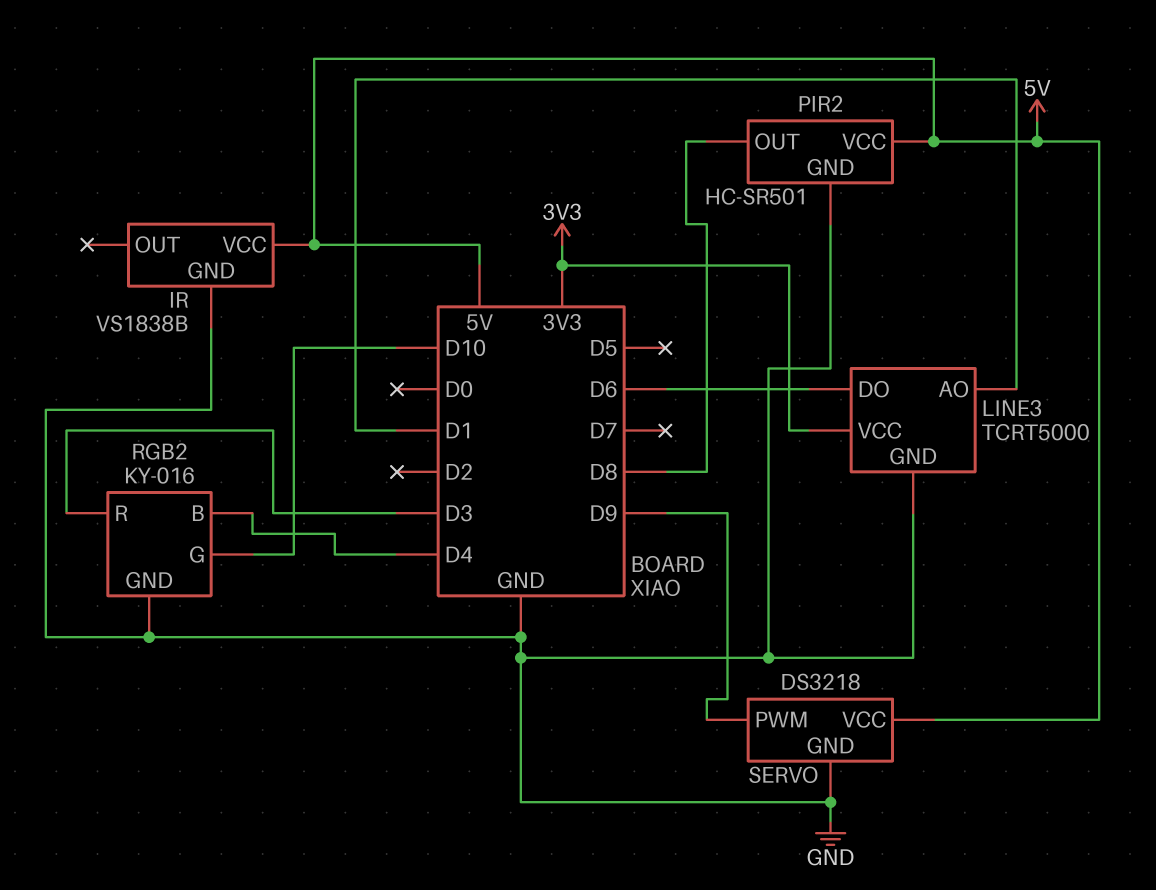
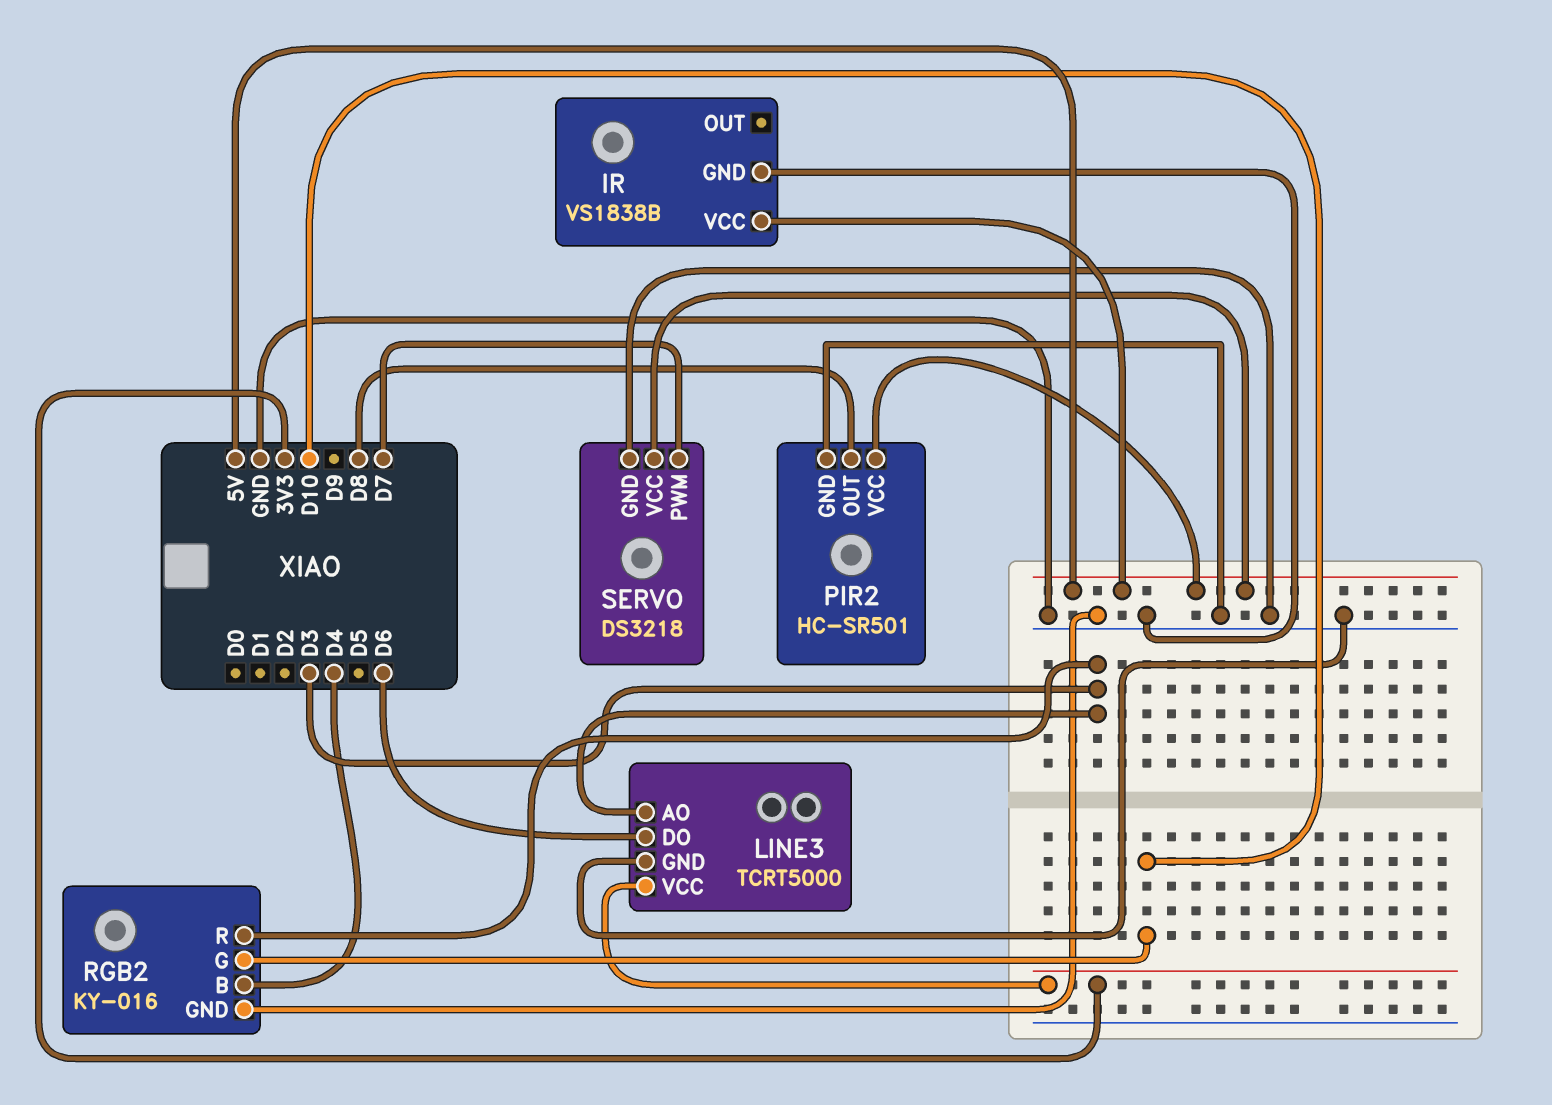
LINE3 pin AO: D1 -> D3
SERVO pin PWM: D9 -> D7

